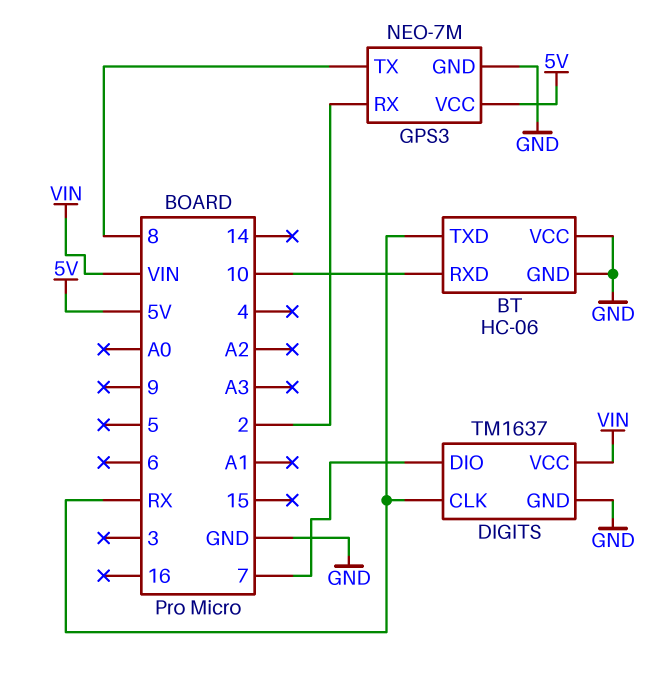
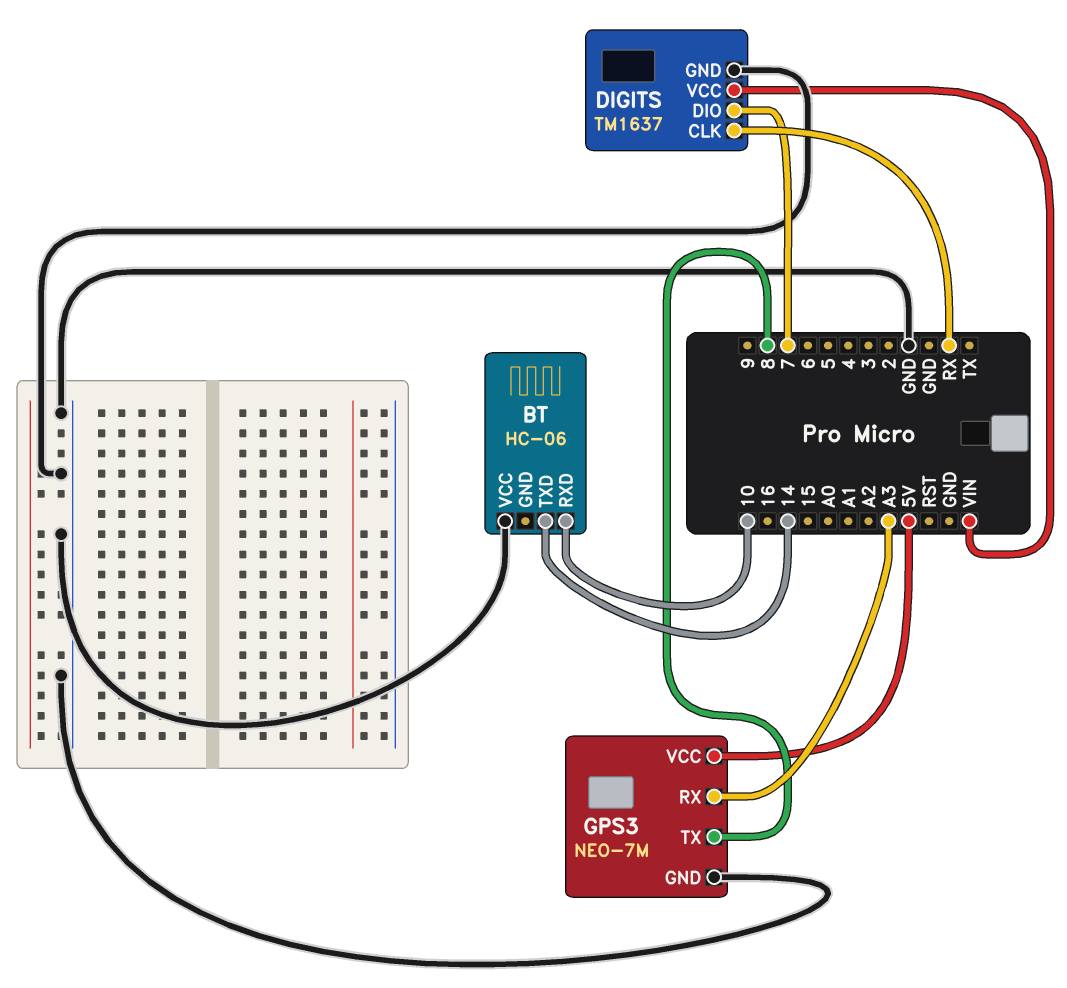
BT pin GND: GND -> none
BT pin TXD: RX -> 14
GPS3 pin RX: 2 -> A3

